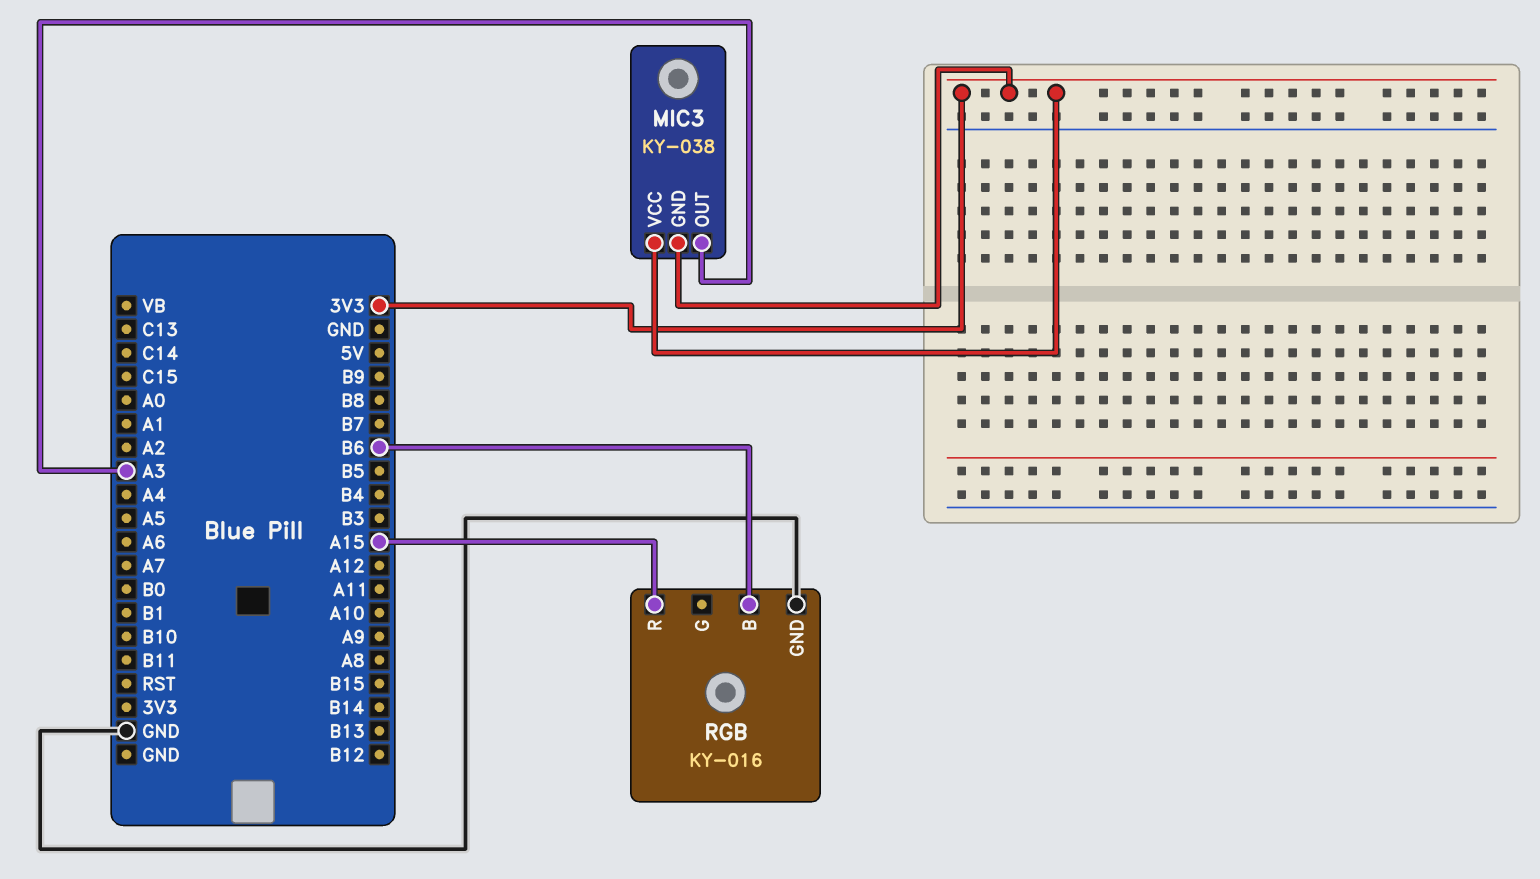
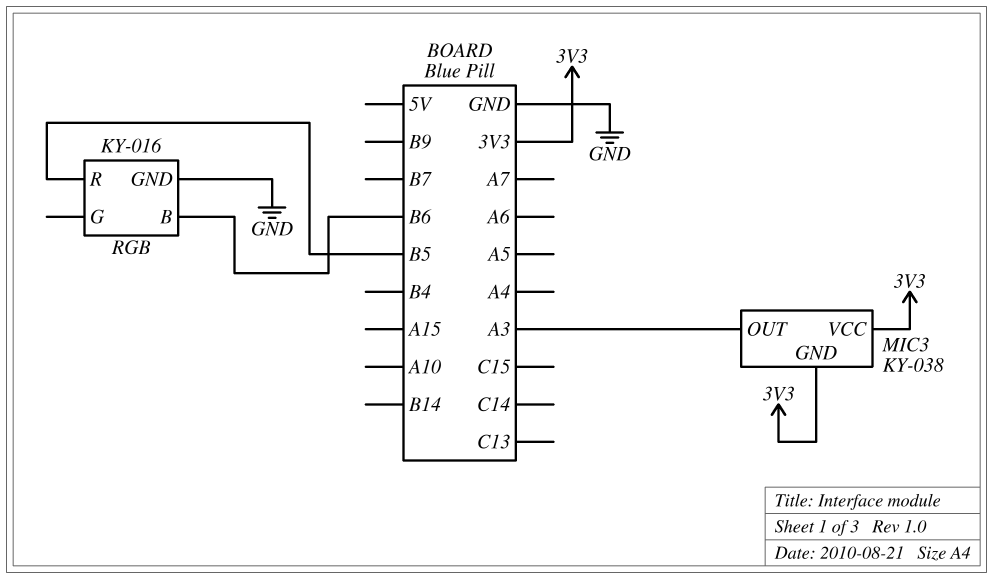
RGB pin R: A15 -> B5

